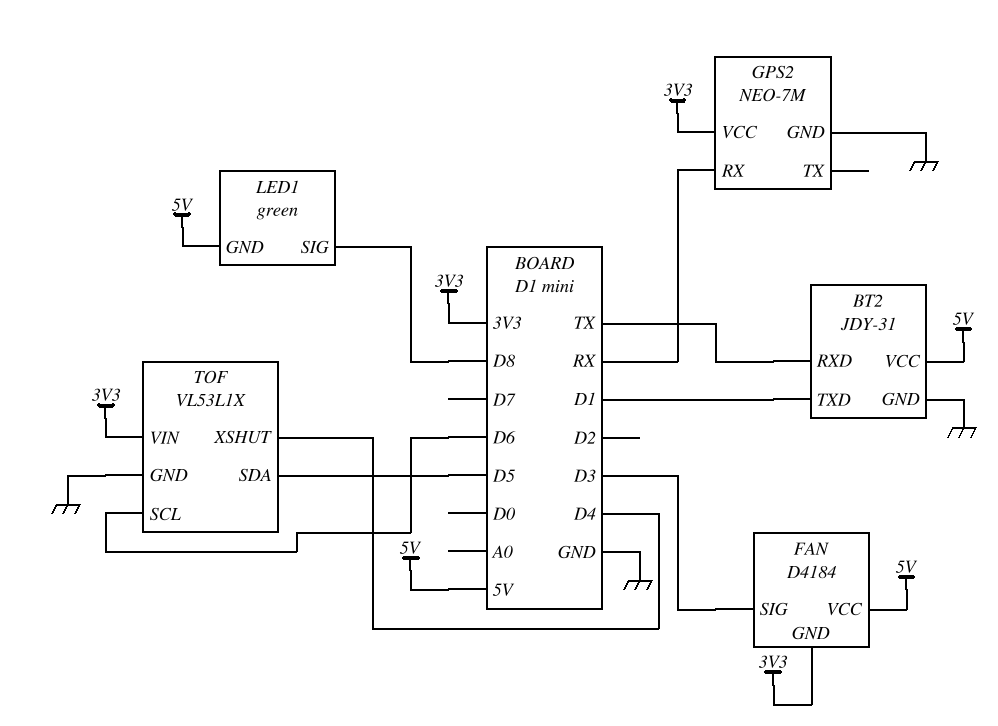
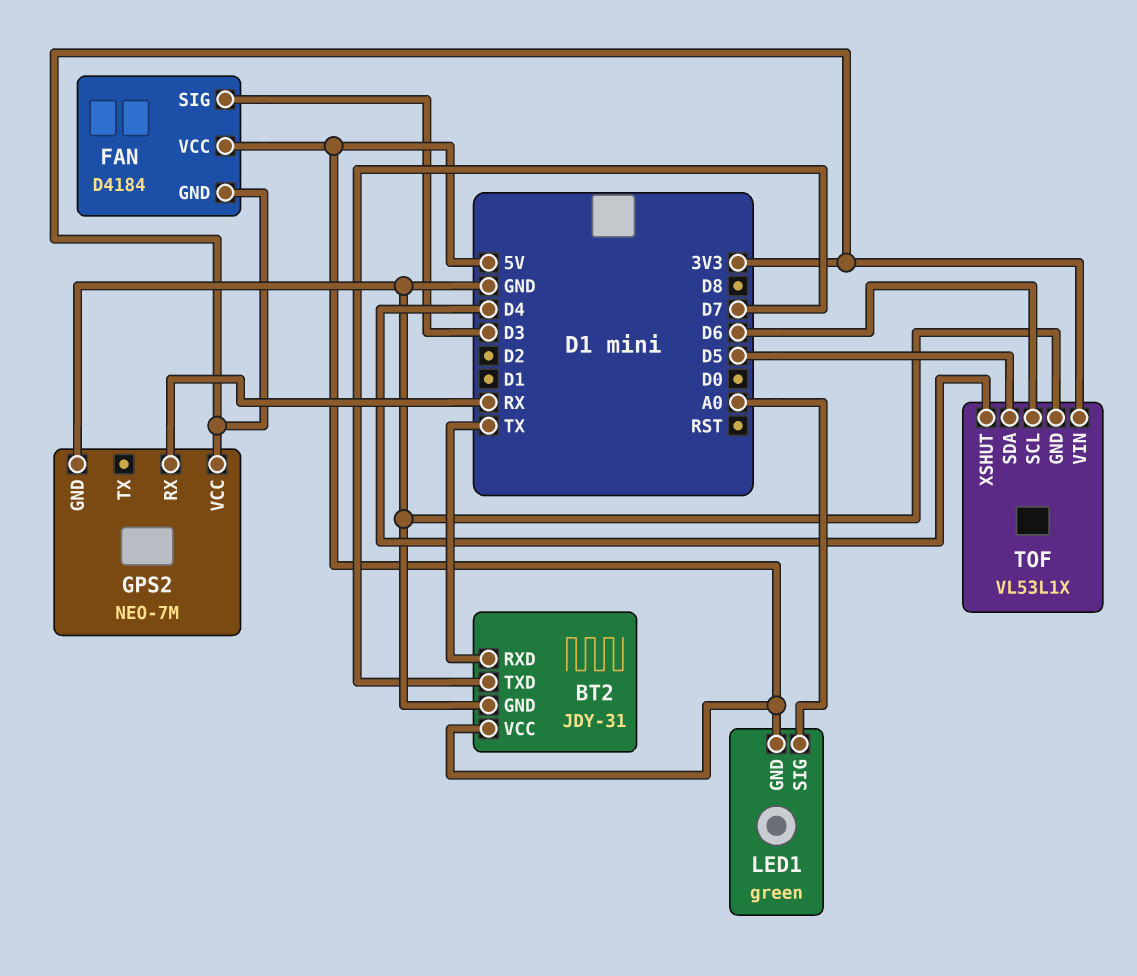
BT2 pin TXD: D1 -> D7
LED1 pin SIG: D8 -> A0

